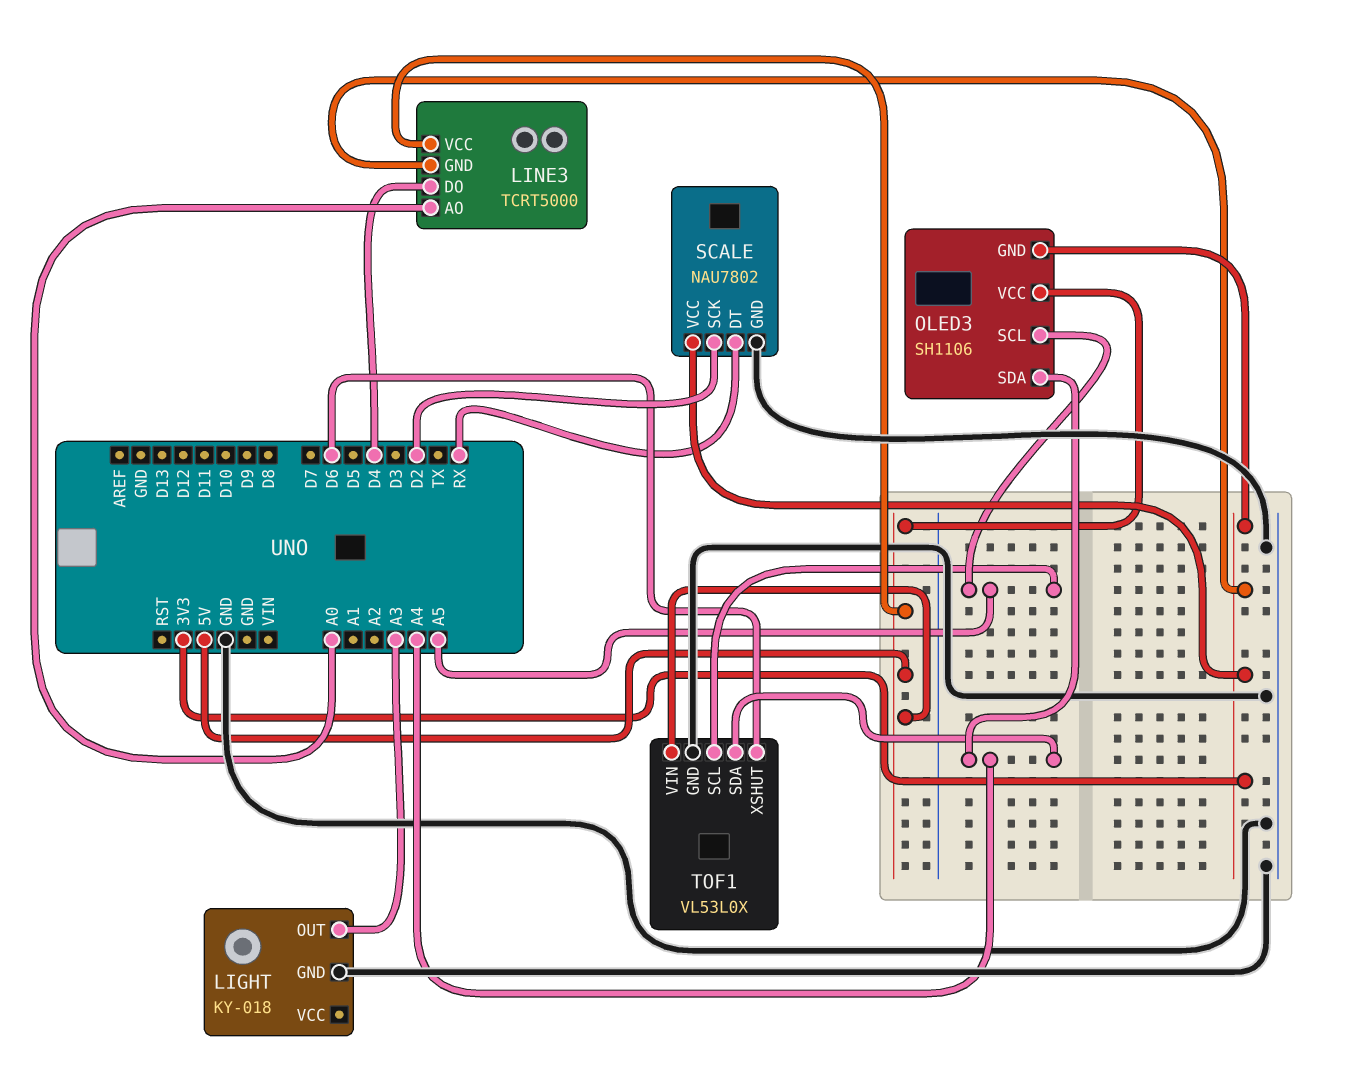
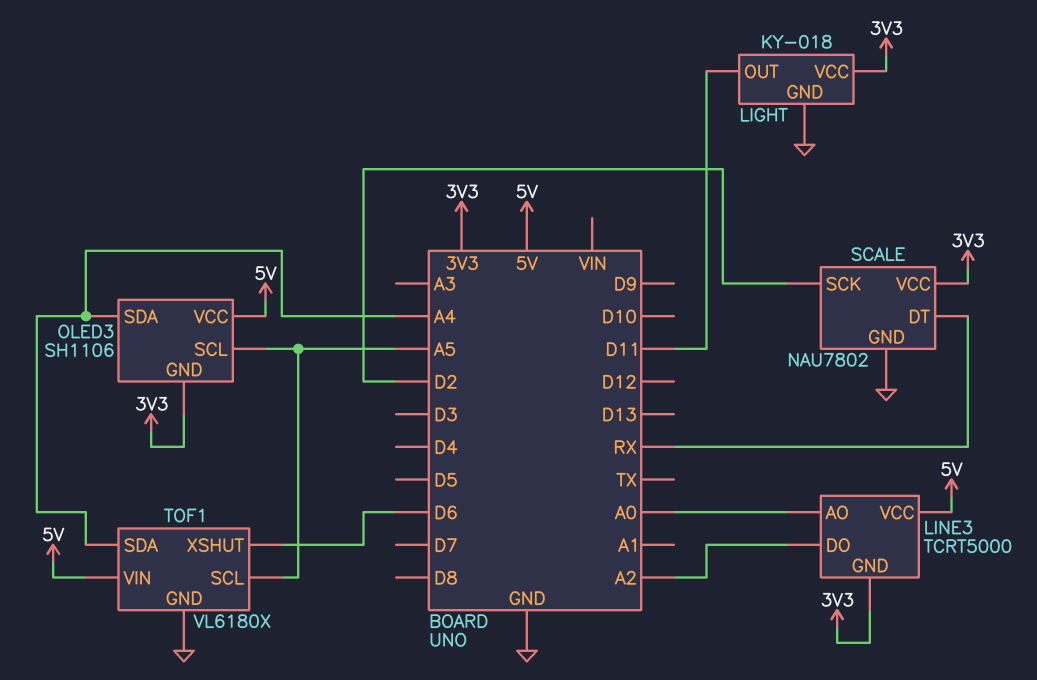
LIGHT pin OUT: A3 -> D11
LIGHT pin VCC: none -> 3V3
LINE3 pin DO: D4 -> A2
TOF1: VL53L0X -> VL6180X

